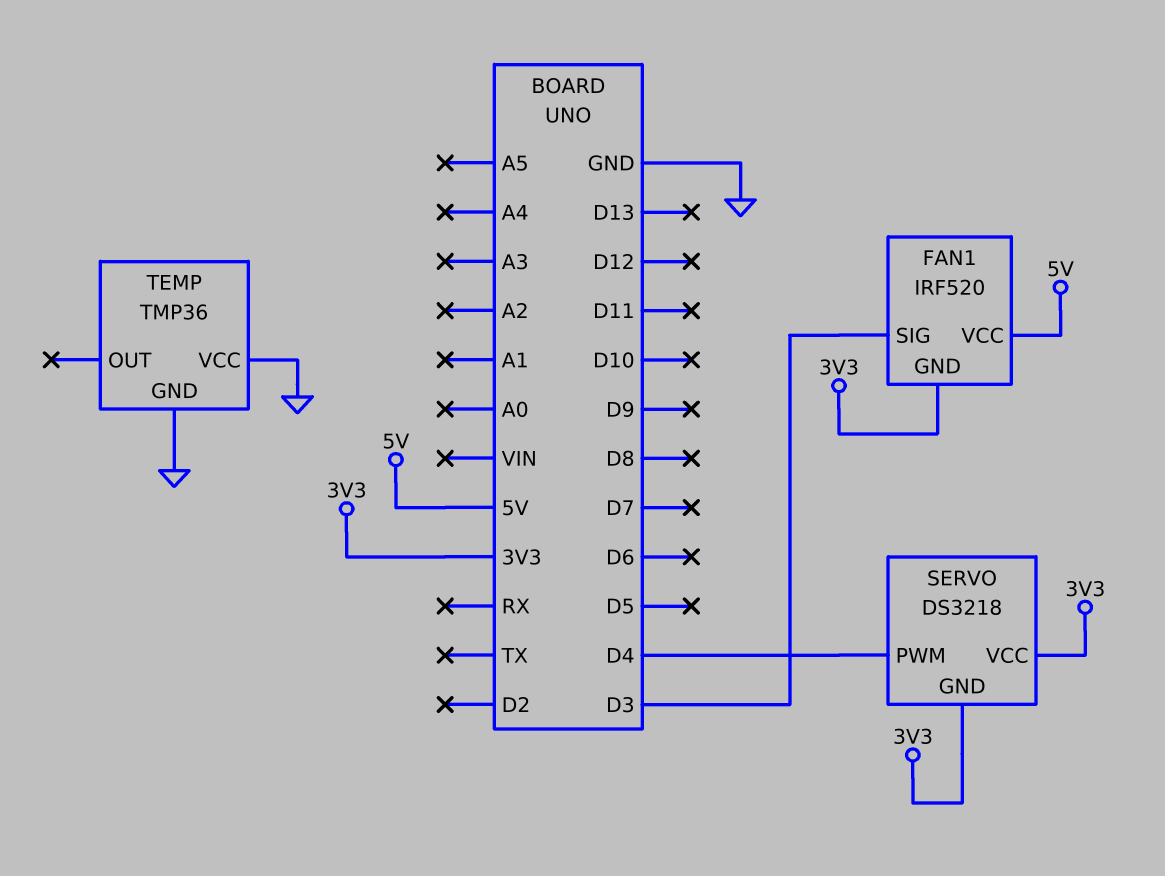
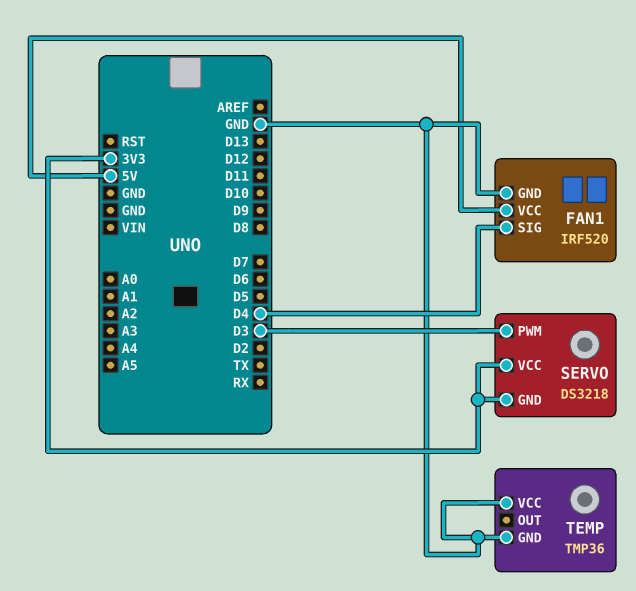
FAN1 pin GND: 3V3 -> GND
FAN1 pin SIG: D3 -> D4
SERVO pin PWM: D4 -> D3

